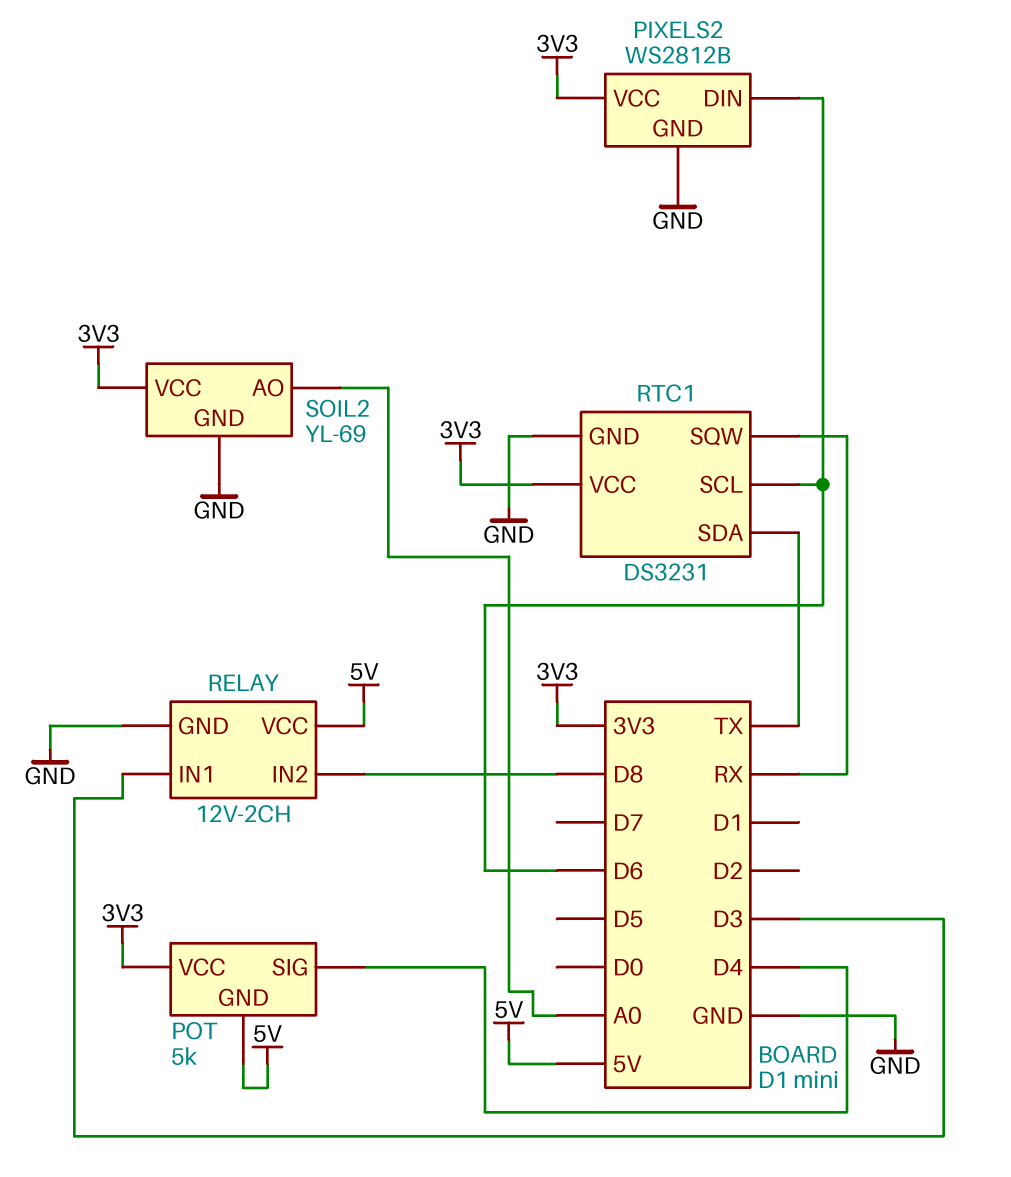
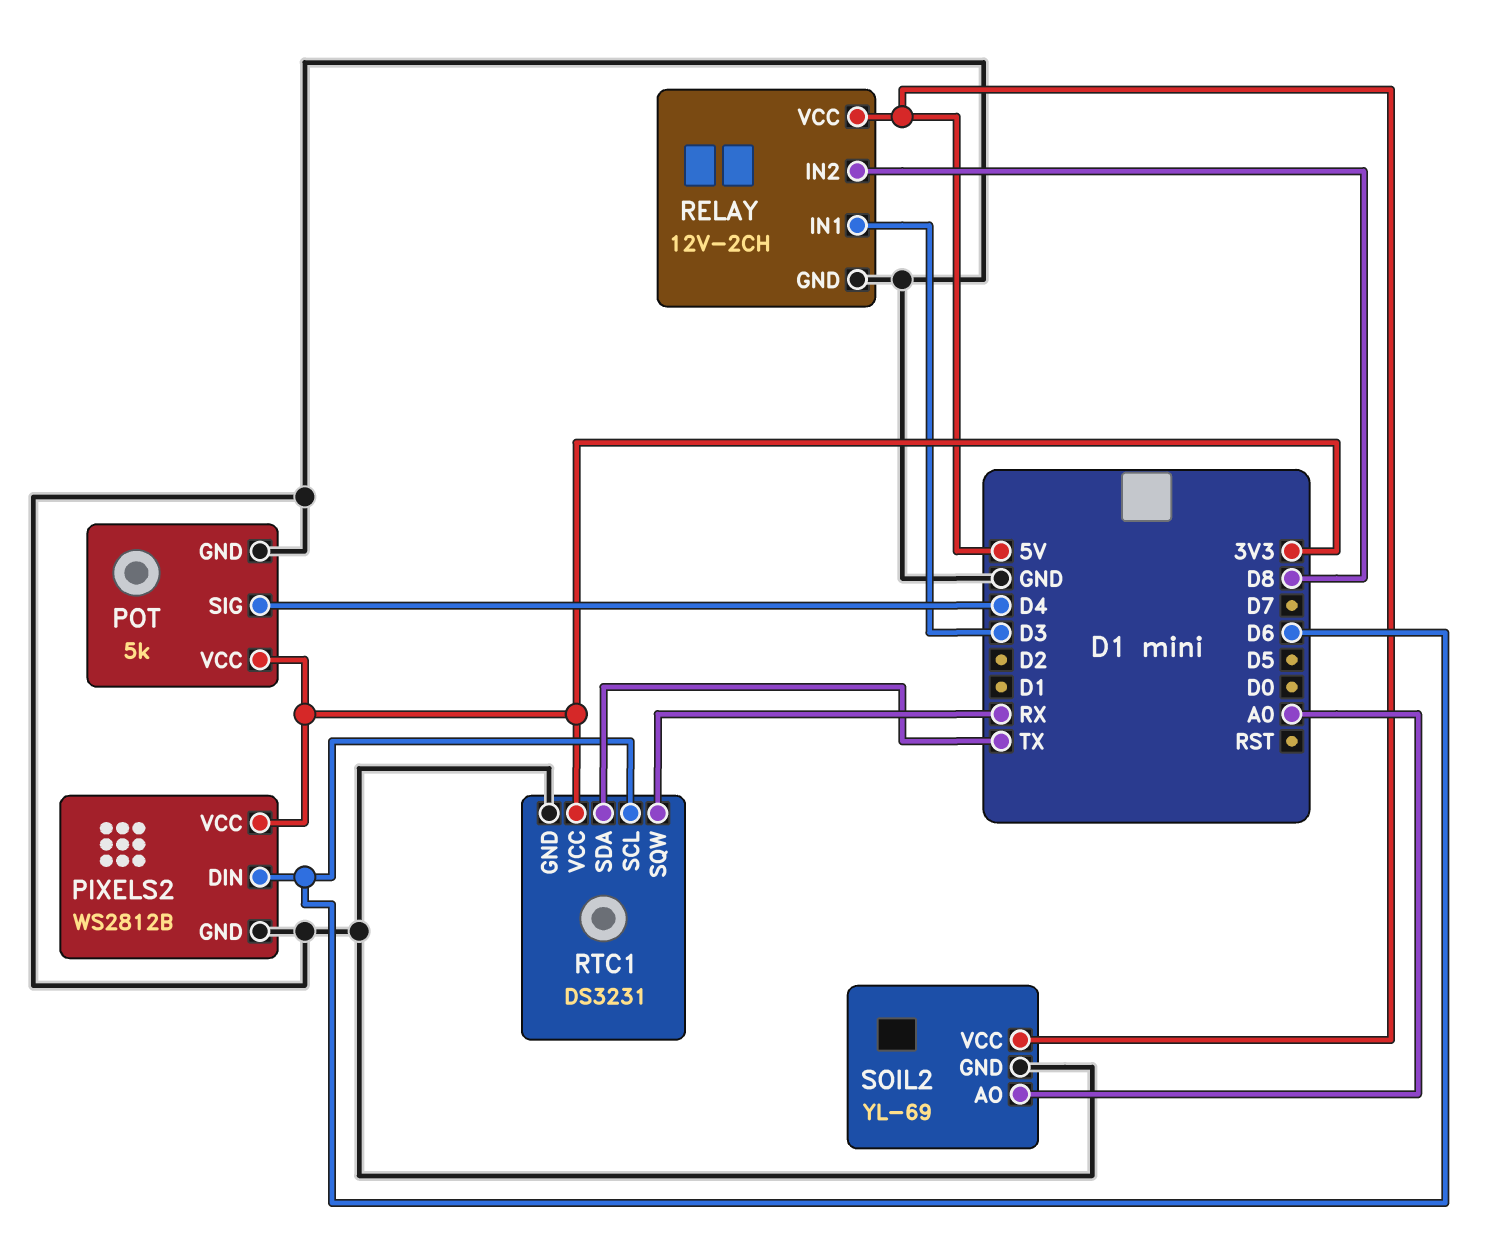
POT pin GND: 5V -> GND
SOIL2 pin VCC: 3V3 -> 5V

